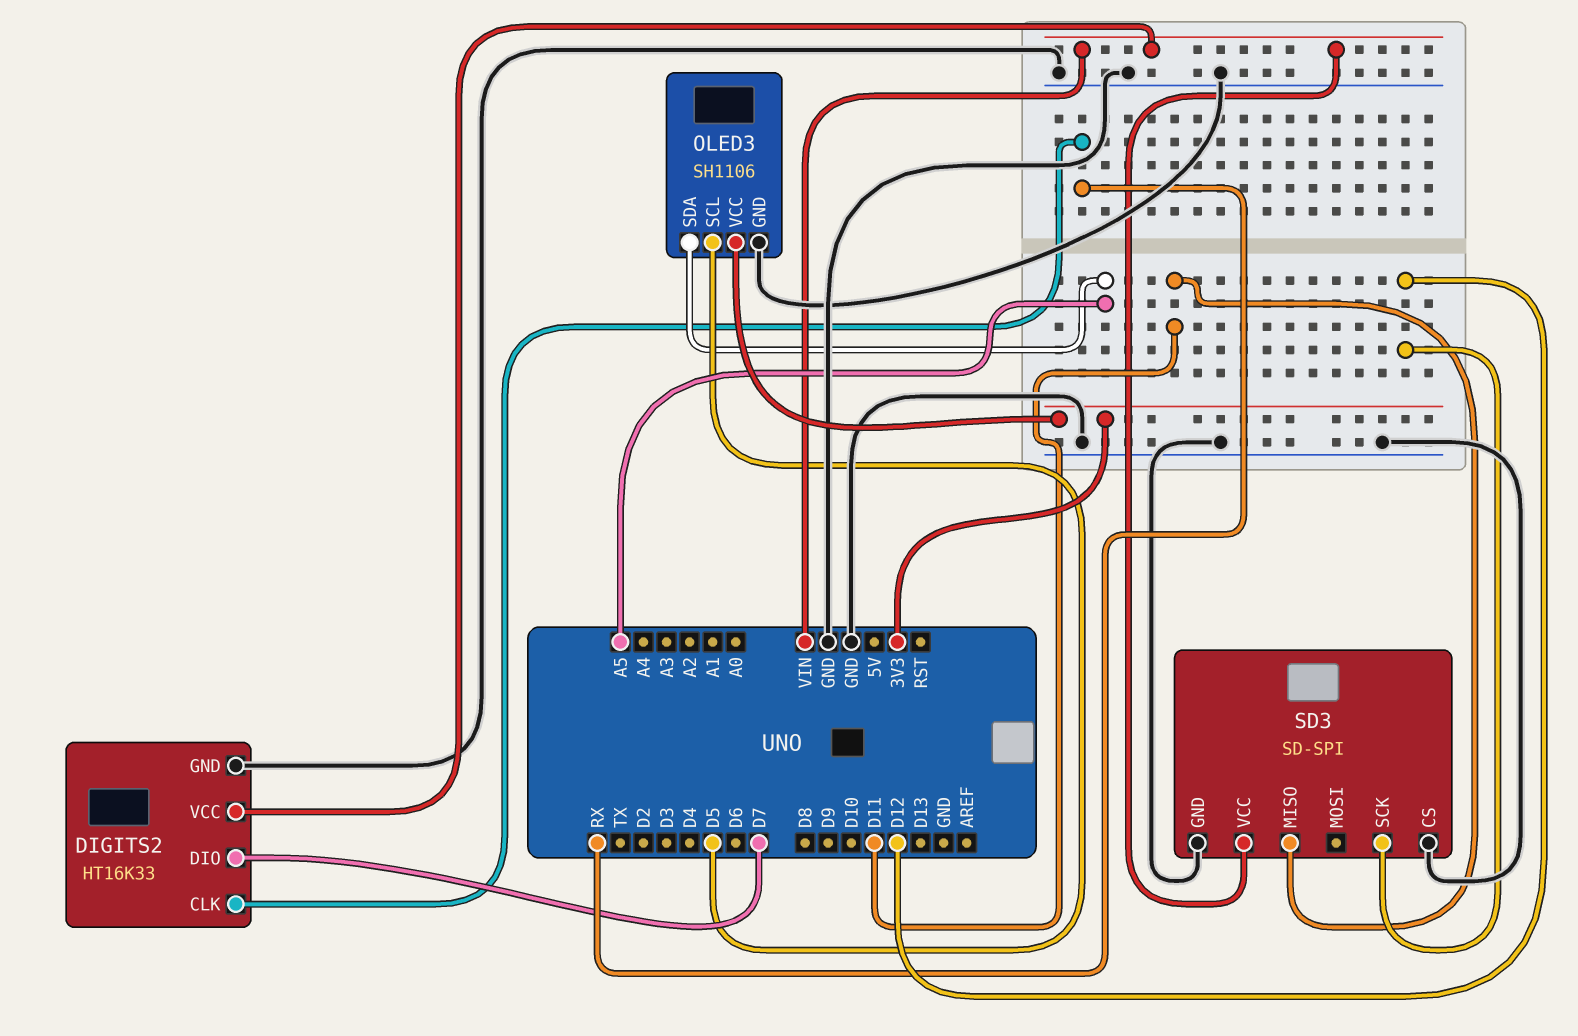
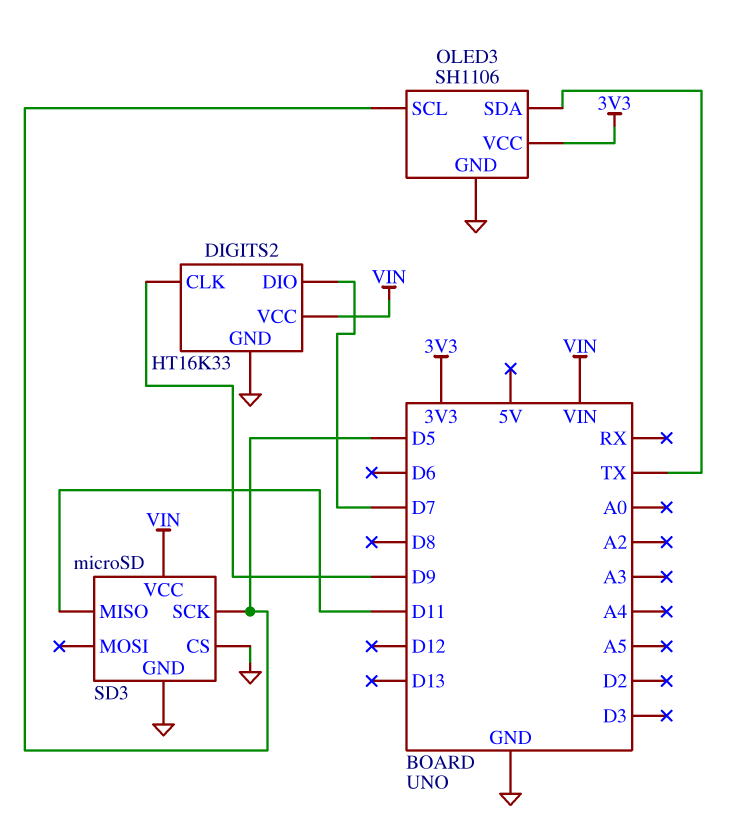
DIGITS2 pin CLK: RX -> D9
OLED3 pin SDA: A5 -> TX
SD3: SD-SPI -> microSD
SD3 pin SCK: D12 -> D5

